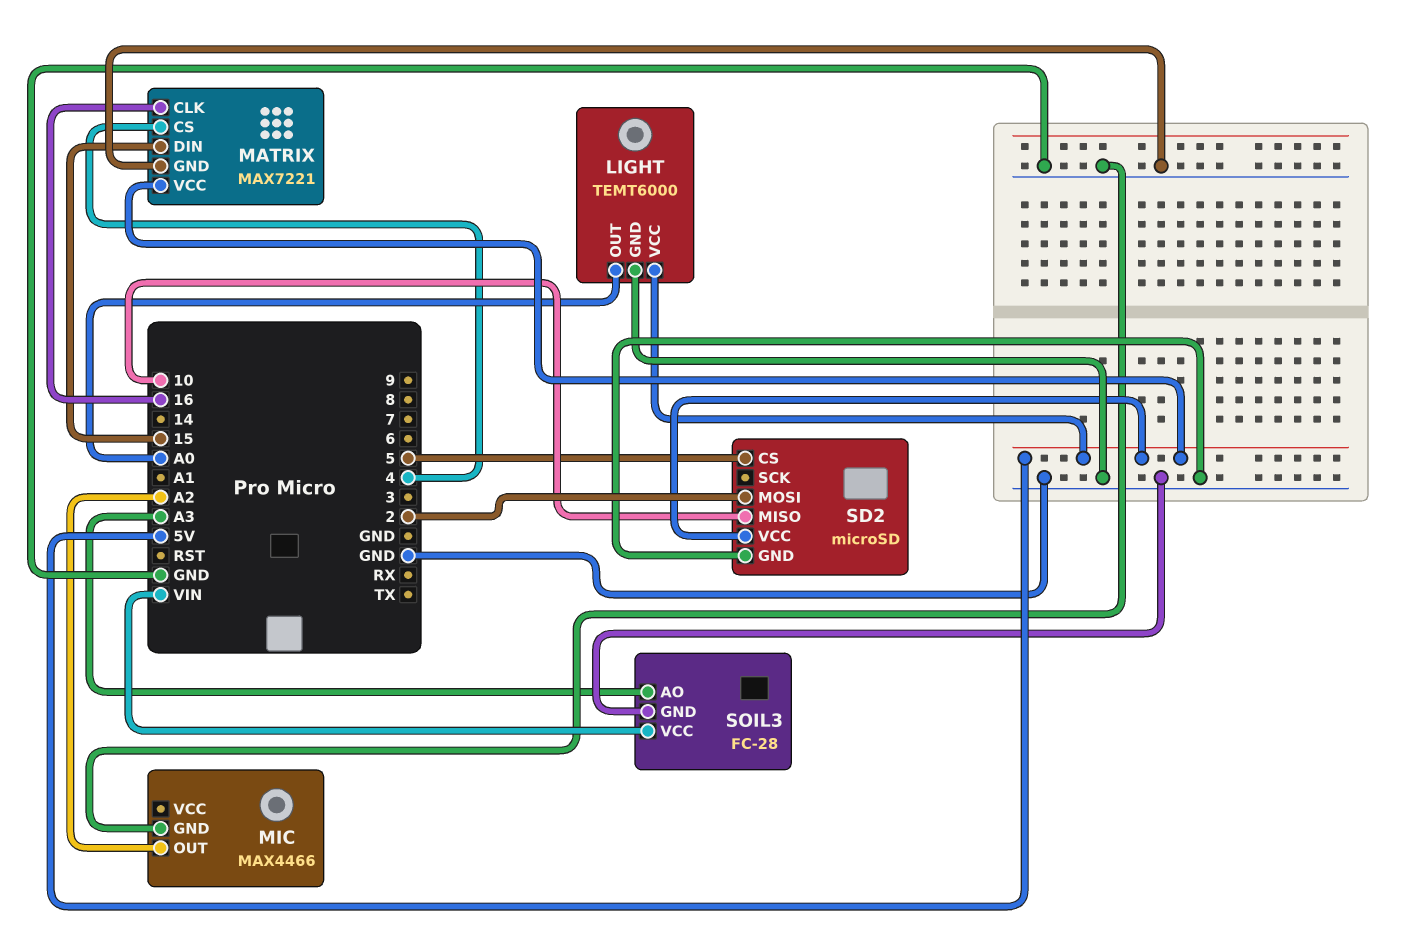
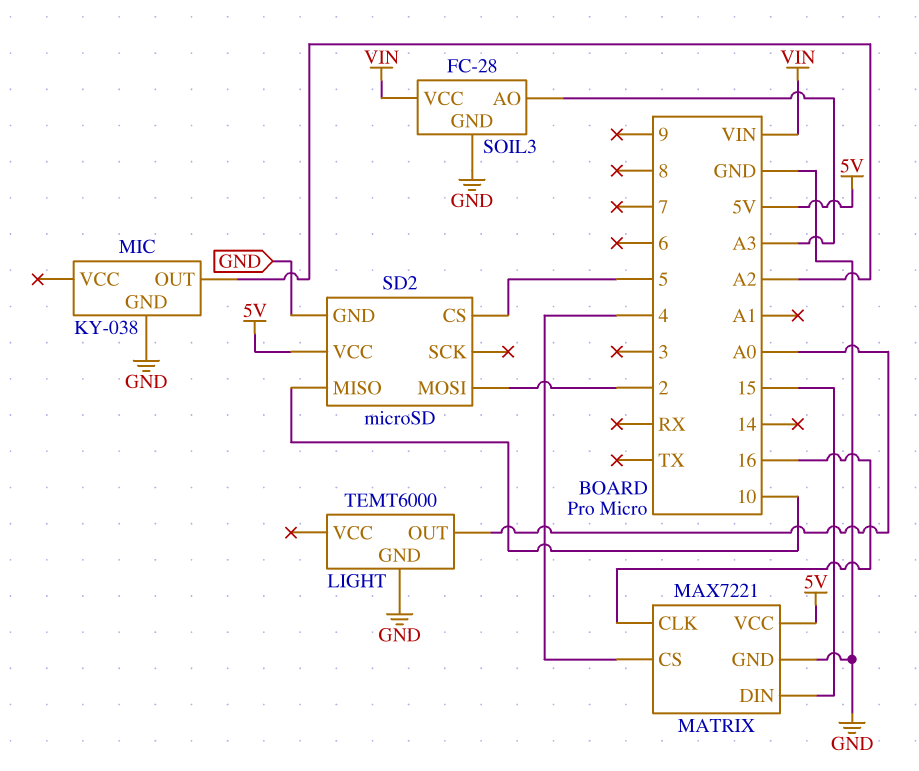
LIGHT pin VCC: 5V -> none
MIC: MAX4466 -> KY-038

